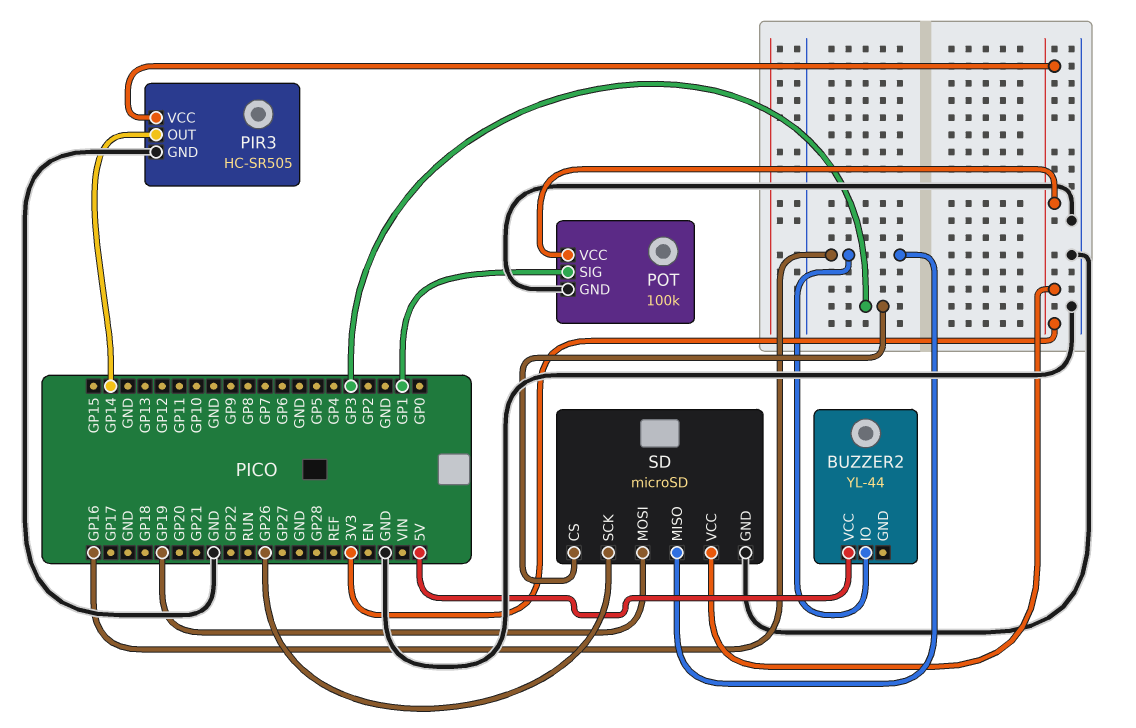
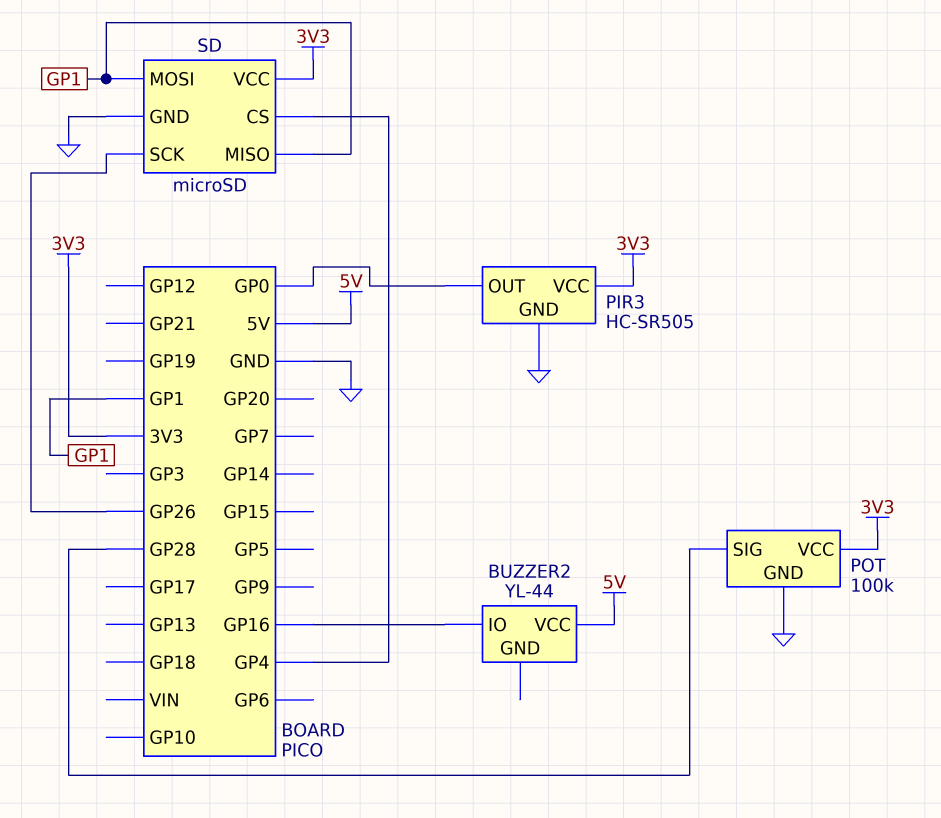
PIR3 pin OUT: GP14 -> GP0
POT pin SIG: GP1 -> GP28
SD pin CS: GP3 -> GP4
SD pin MISO: GP16 -> GP1
SD pin MOSI: GP19 -> GP1

